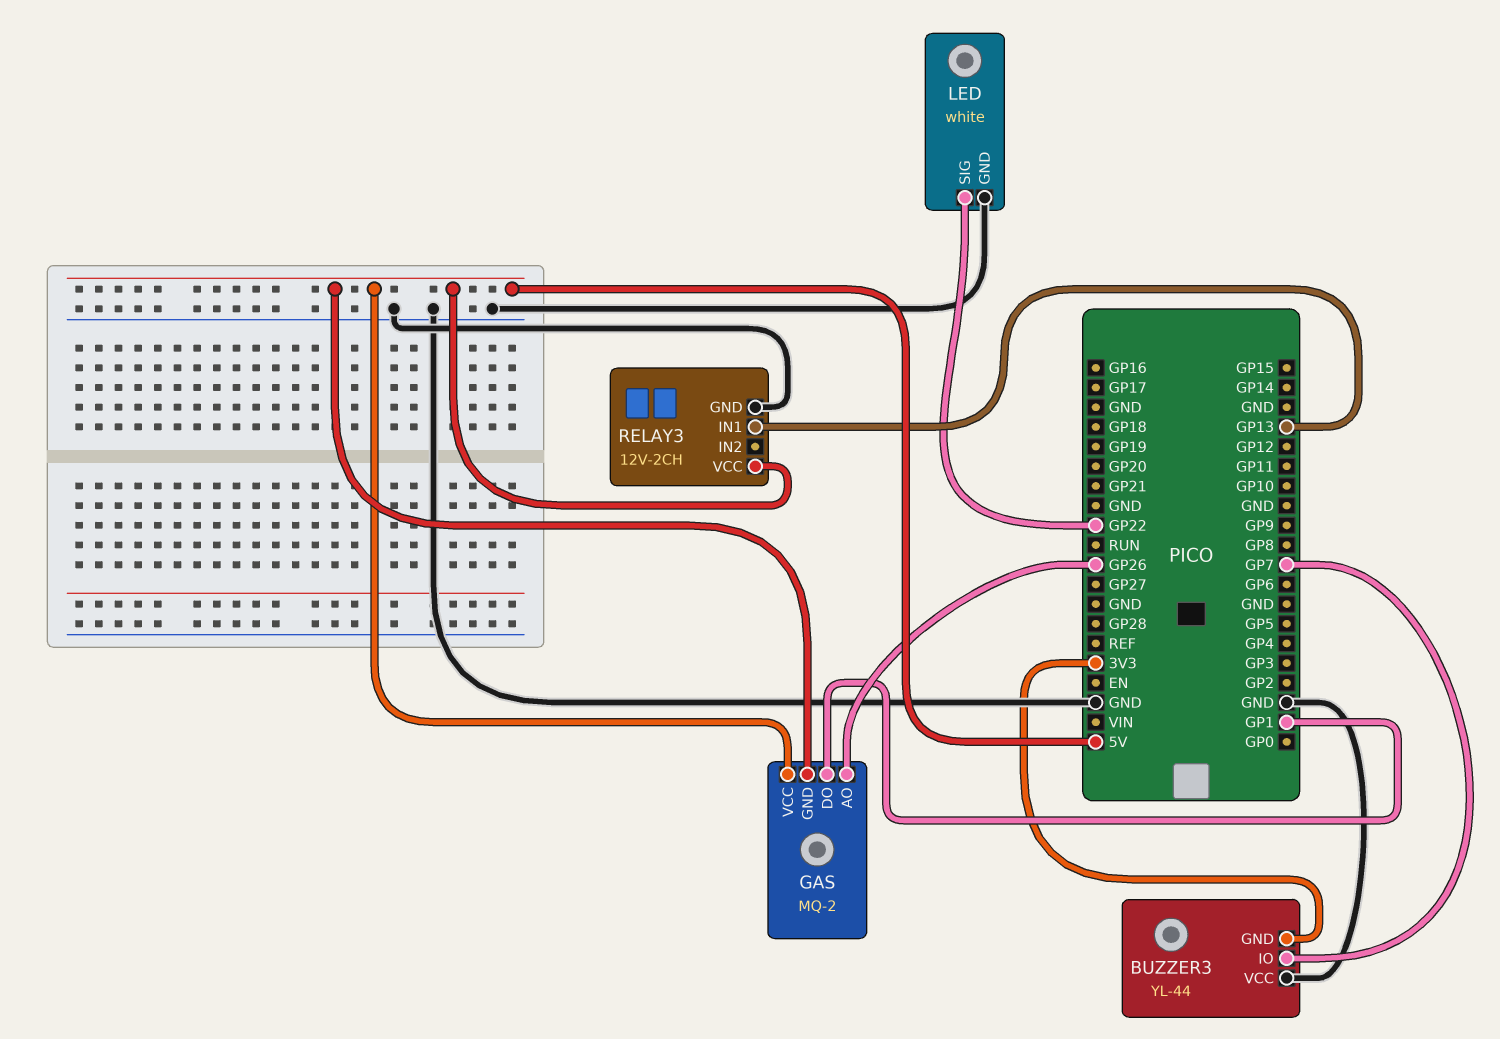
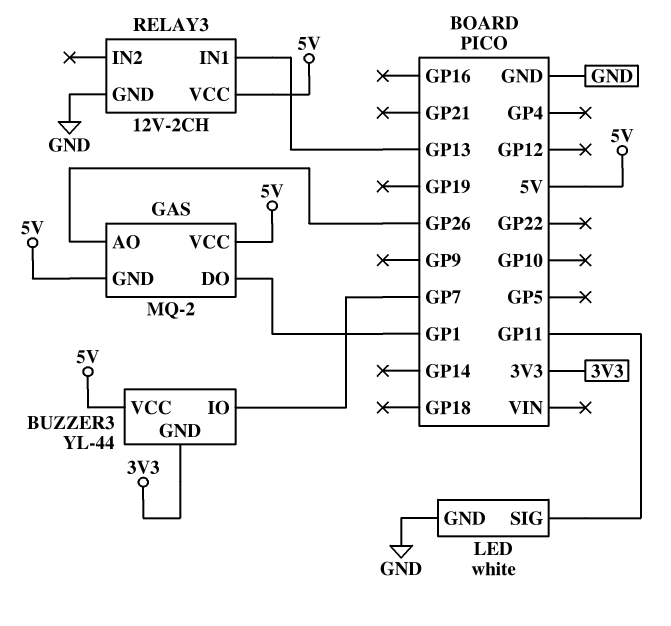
BUZZER3 pin VCC: GND -> 5V
LED pin SIG: GP22 -> GP11

